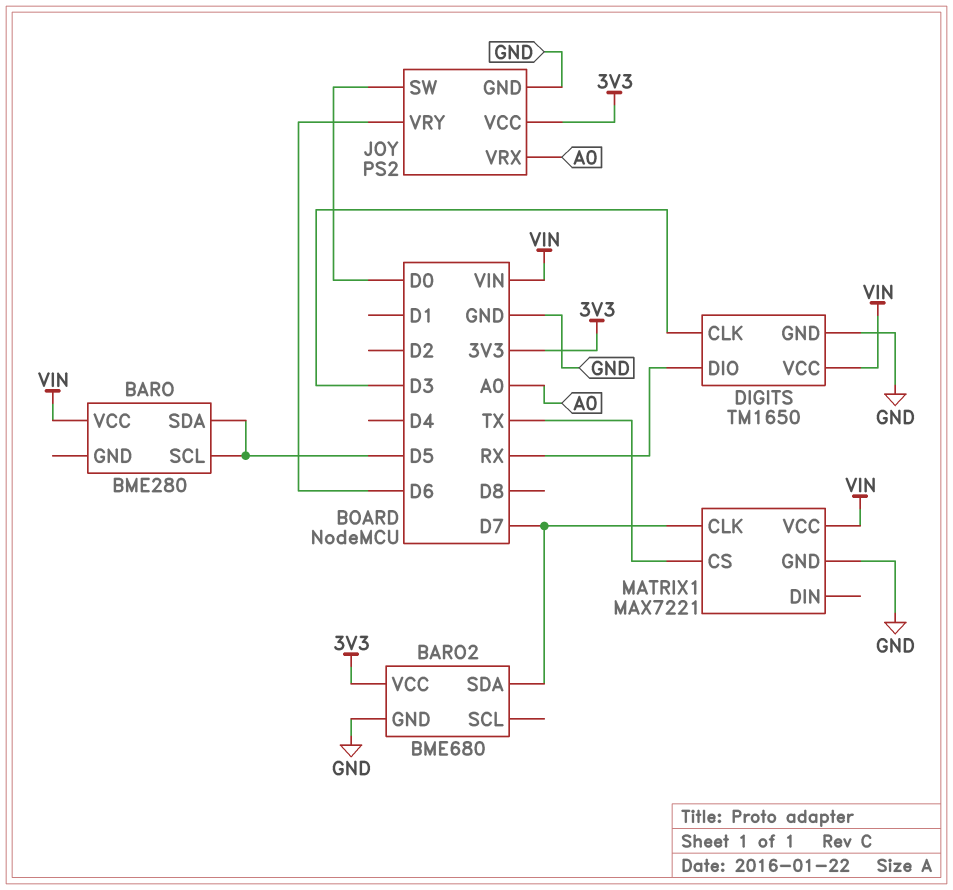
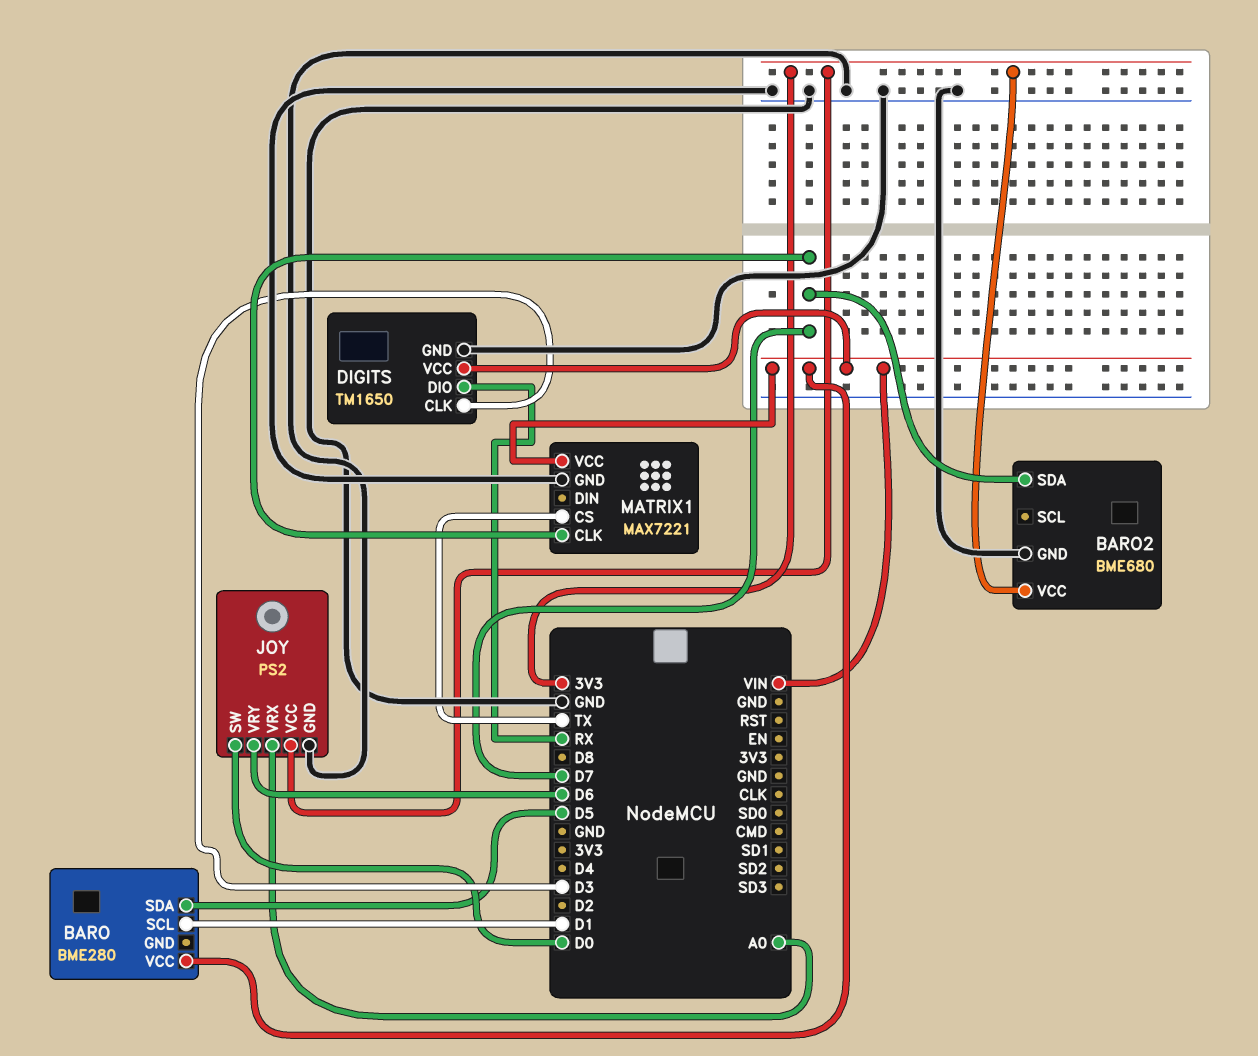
BARO pin SCL: D5 -> D1

